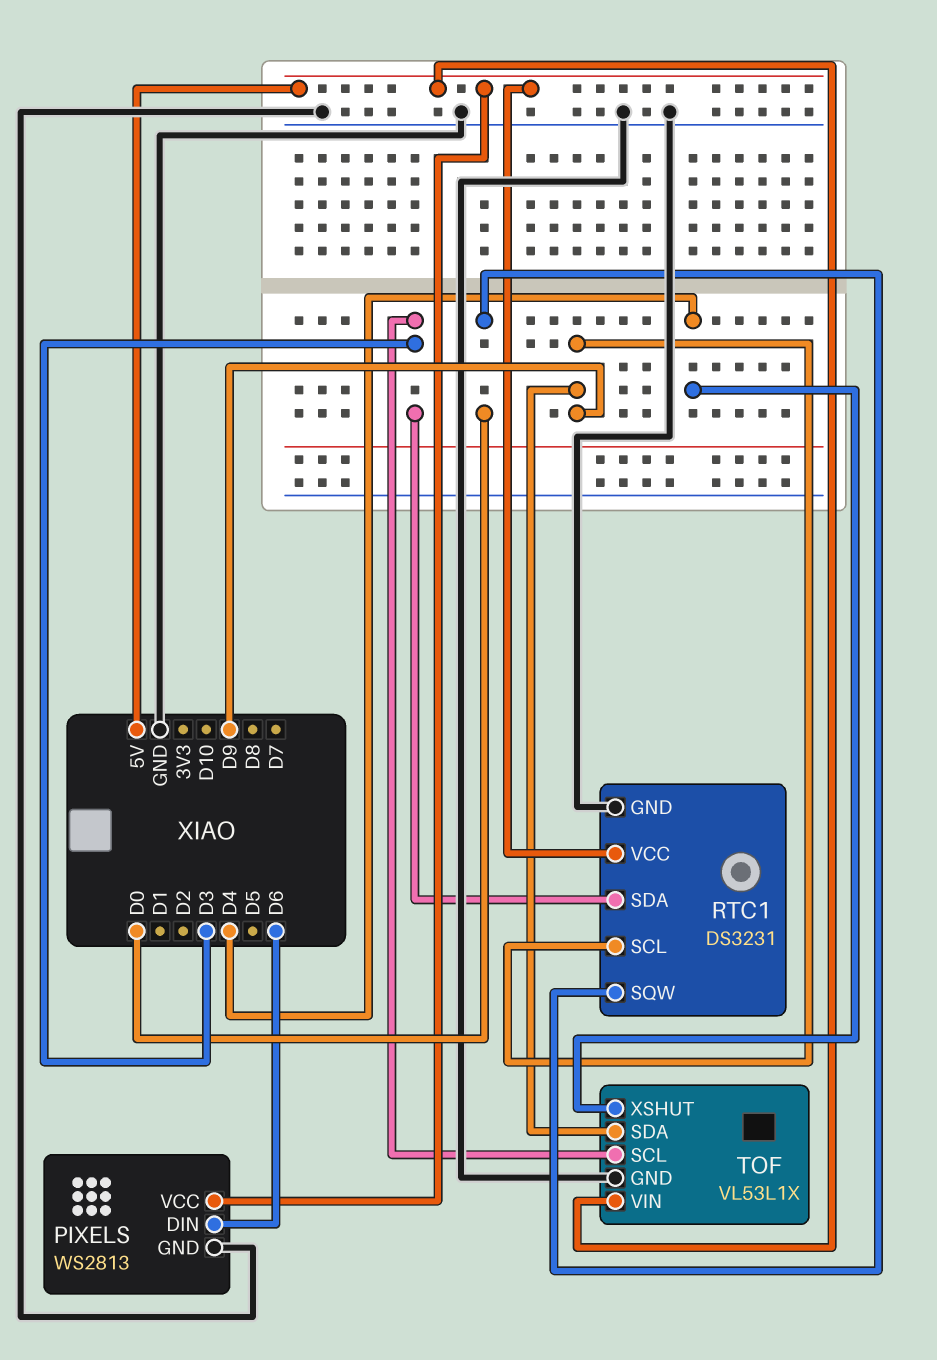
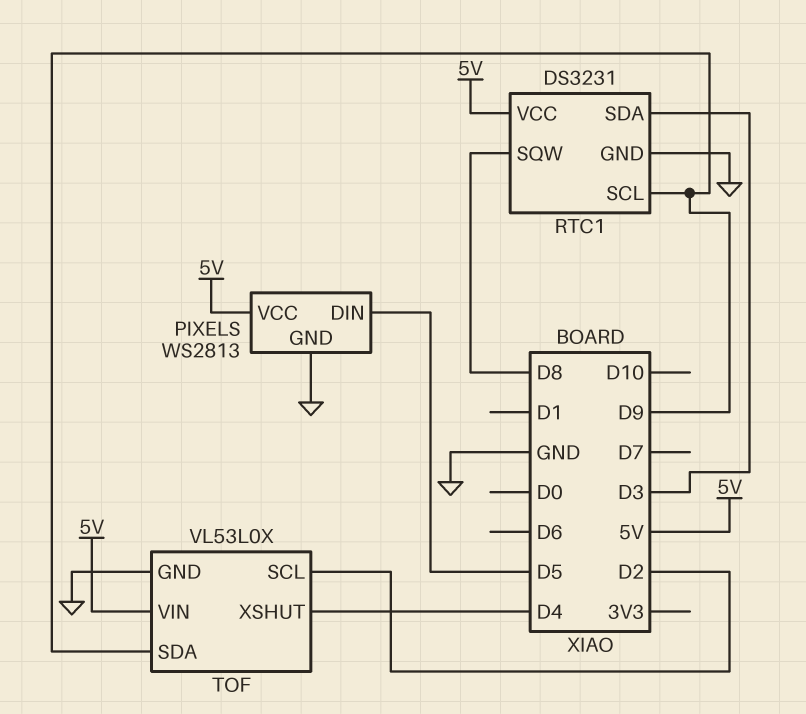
PIXELS pin DIN: D6 -> D5
RTC1 pin SQW: D0 -> D8
TOF: VL53L1X -> VL53L0X
TOF pin SCL: D3 -> D2

